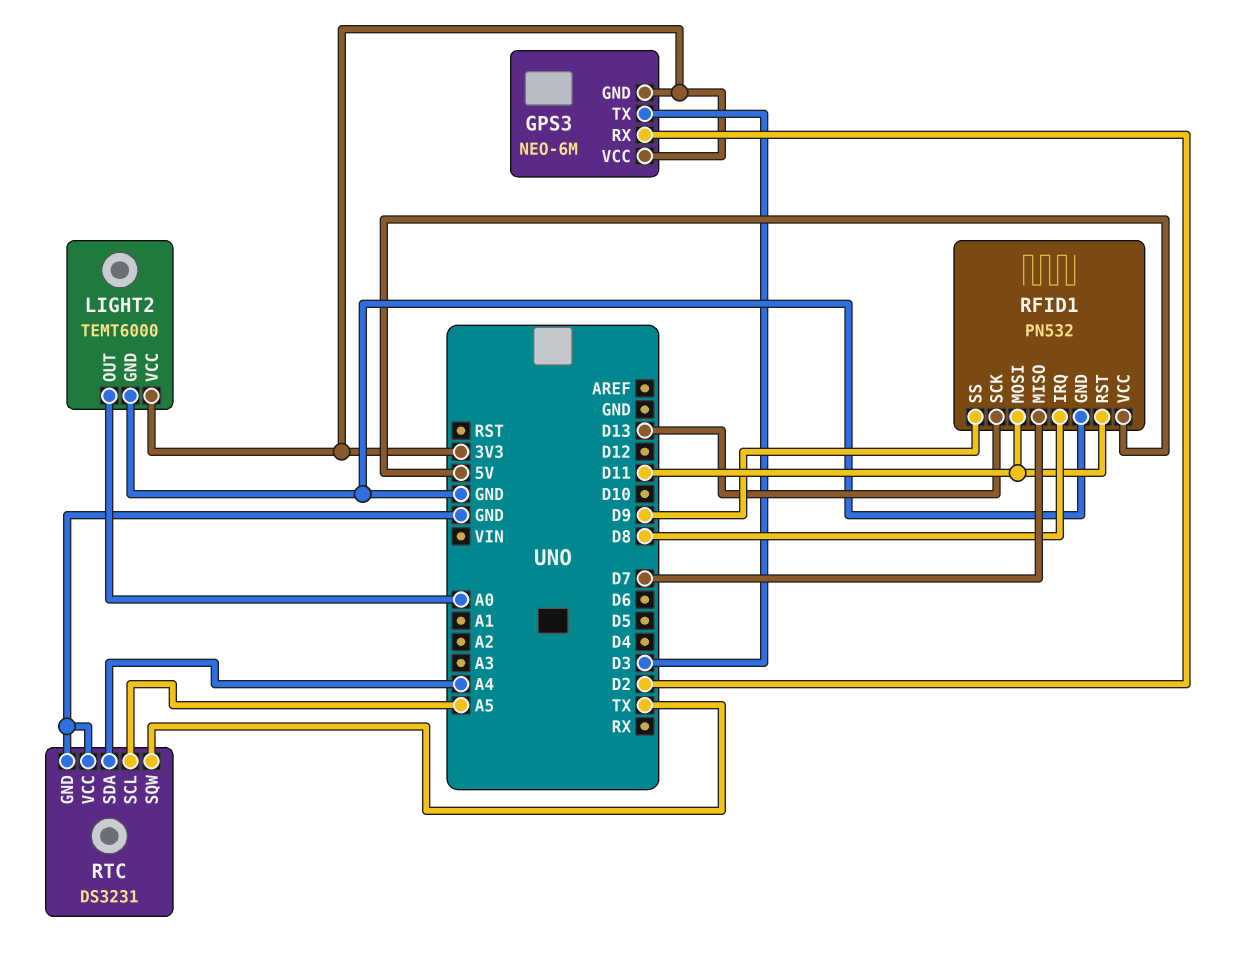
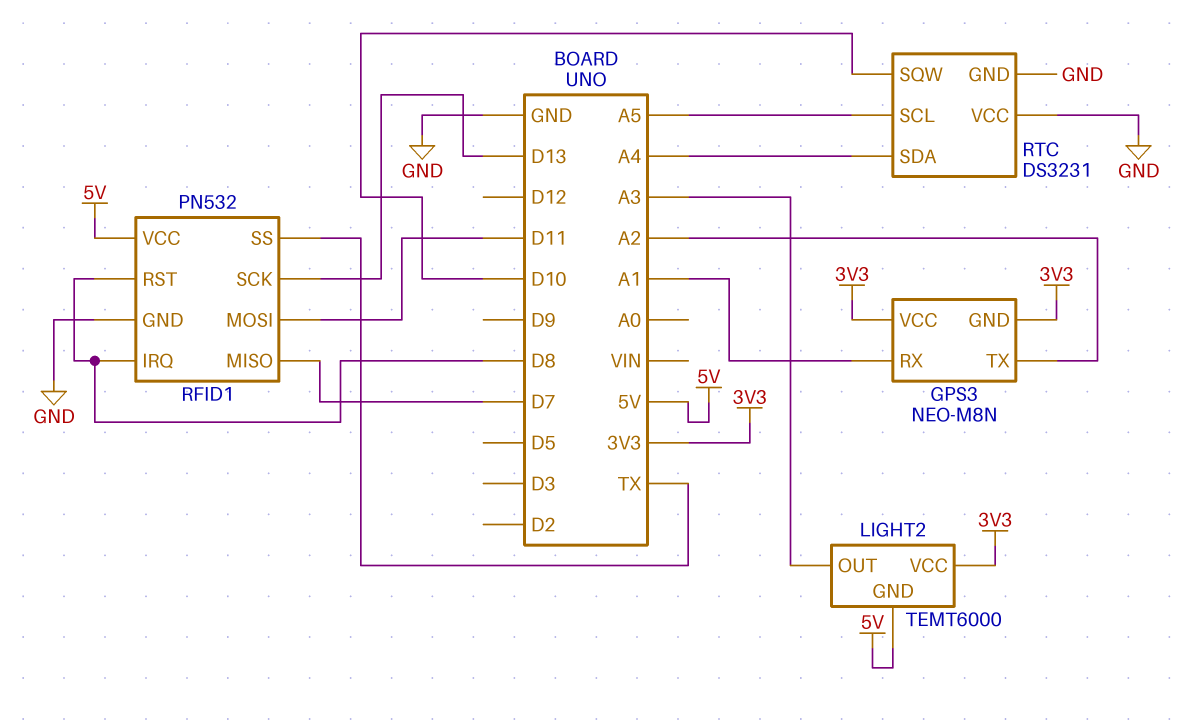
GPS3: NEO-6M -> NEO-M8N
GPS3 pin RX: D2 -> A1
GPS3 pin TX: D3 -> A2
LIGHT2 pin GND: GND -> 5V
LIGHT2 pin OUT: A0 -> A3
RFID1 pin RST: D11 -> D8
RFID1 pin SS: D9 -> TX
RTC pin SQW: TX -> D10

